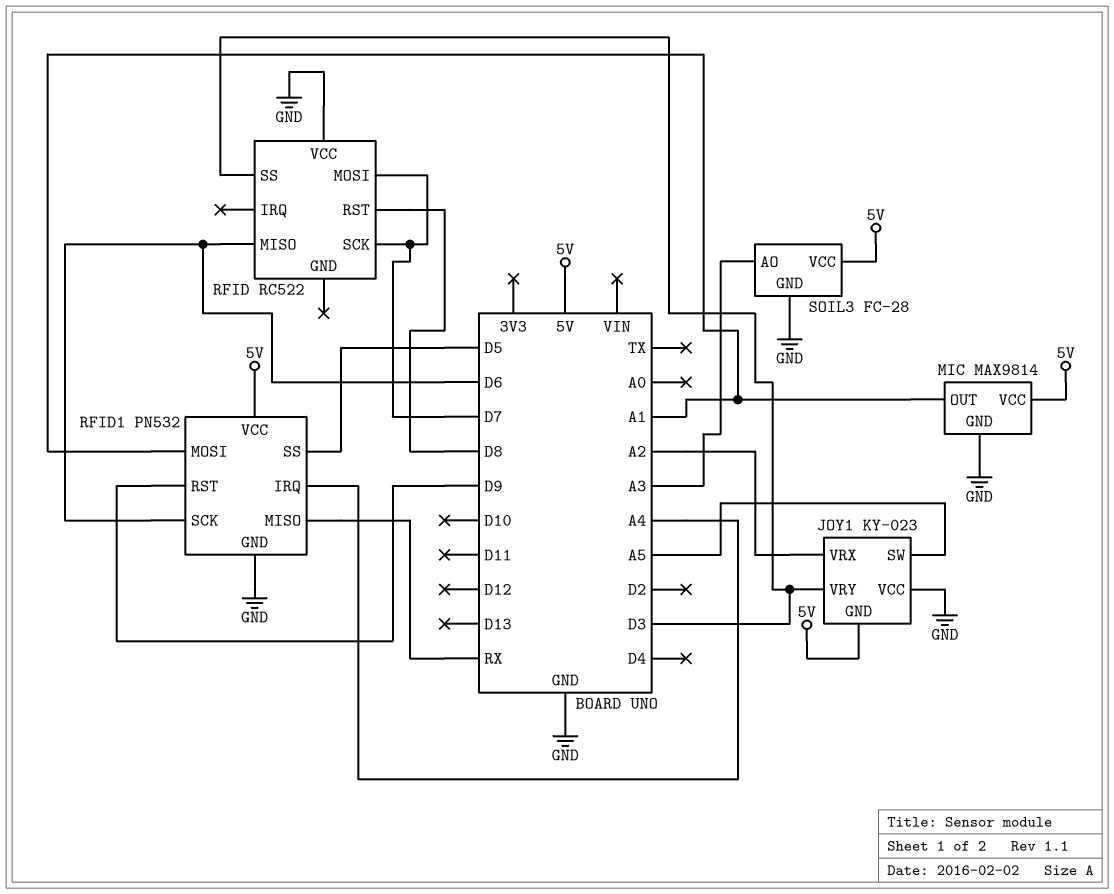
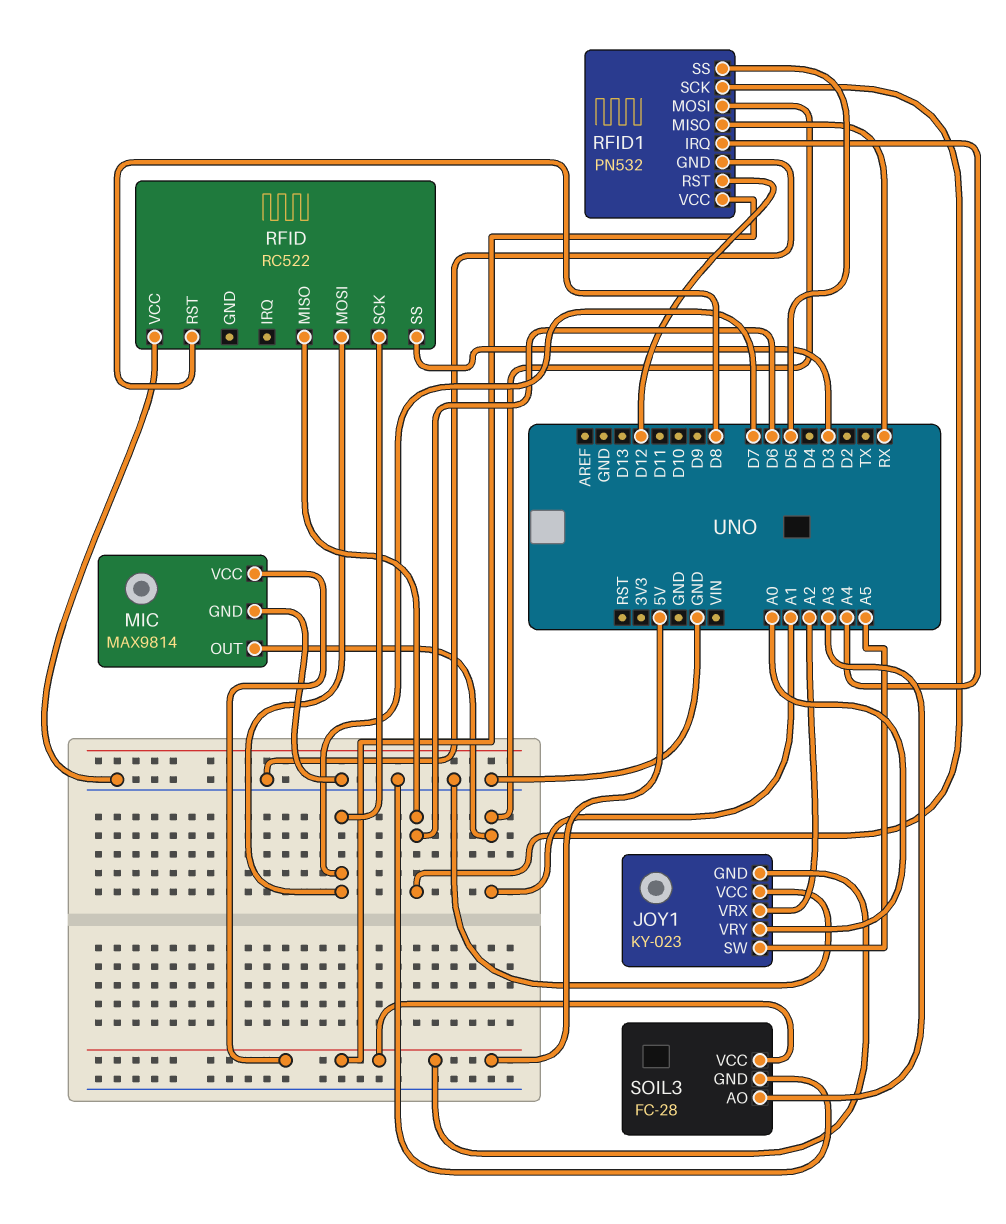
JOY1 pin VRY: D3 -> A0
RFID1 pin RST: D9 -> D12

